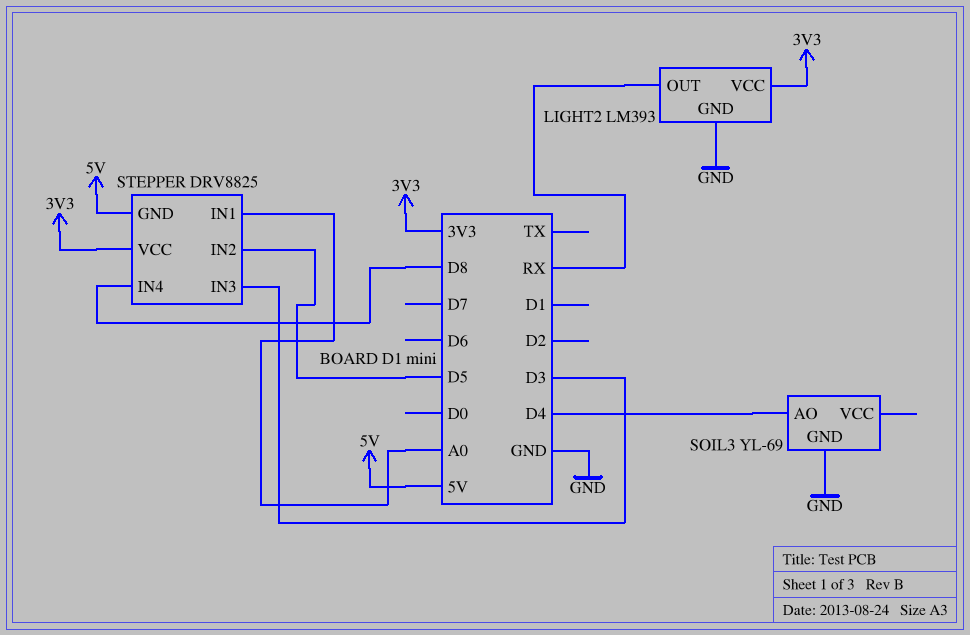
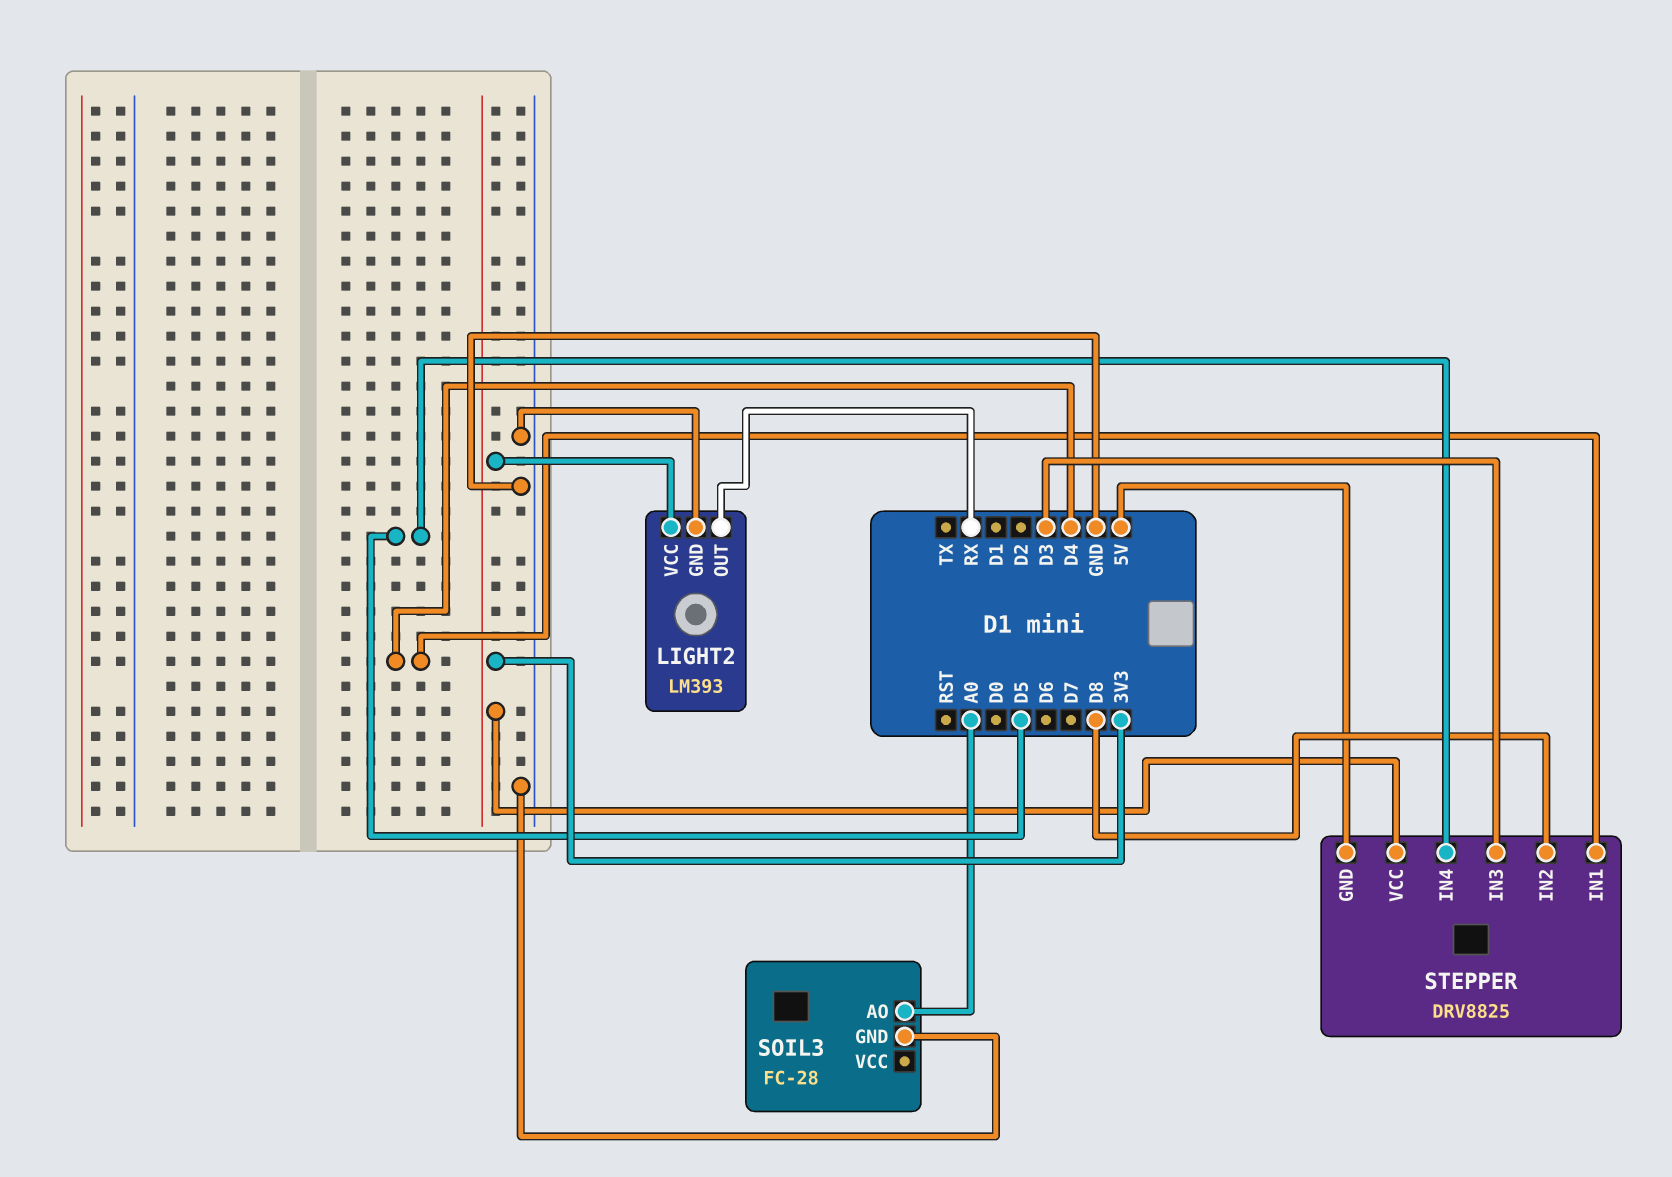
SOIL3: YL-69 -> FC-28
SOIL3 pin AO: D4 -> A0
STEPPER pin IN1: A0 -> D4
STEPPER pin IN2: D5 -> D8
STEPPER pin IN4: D8 -> D5

